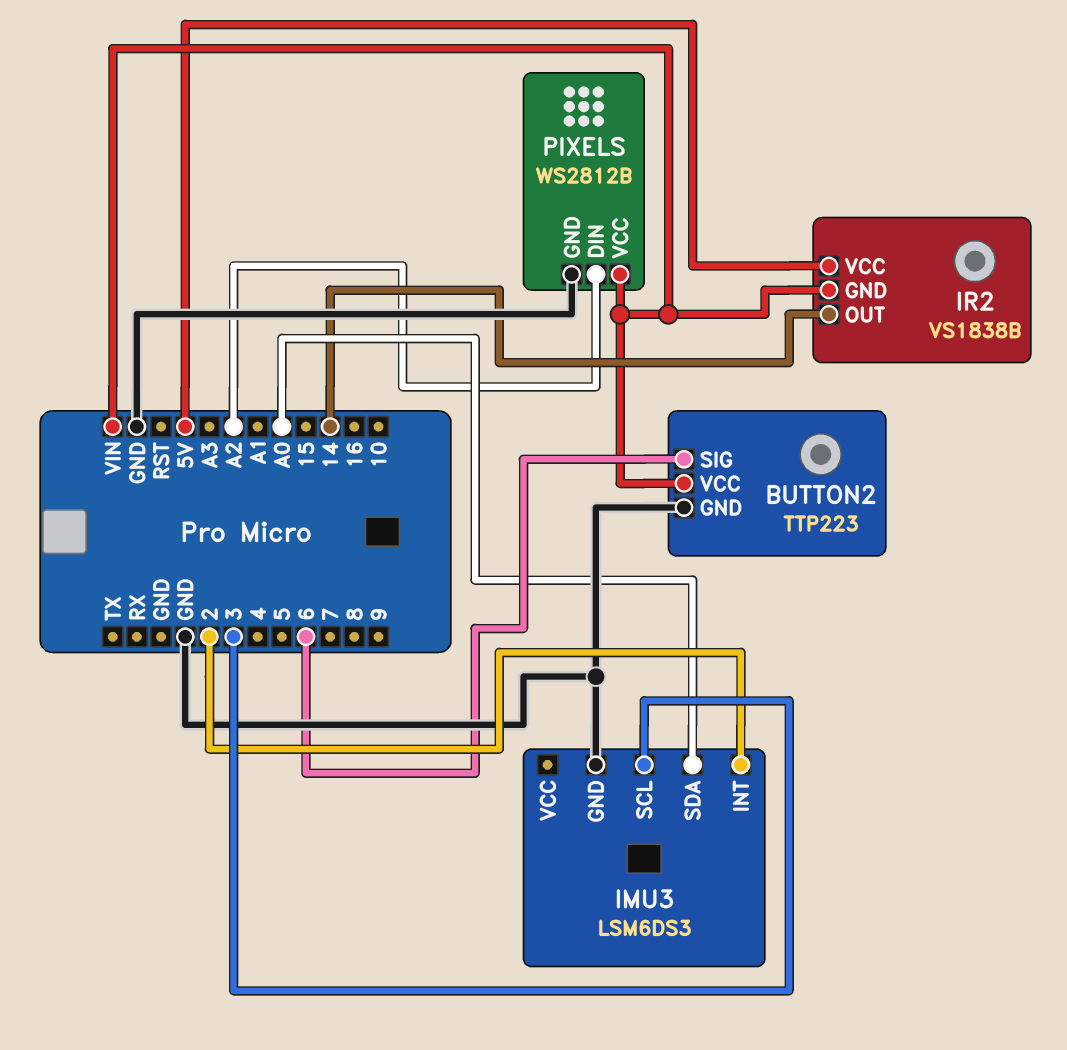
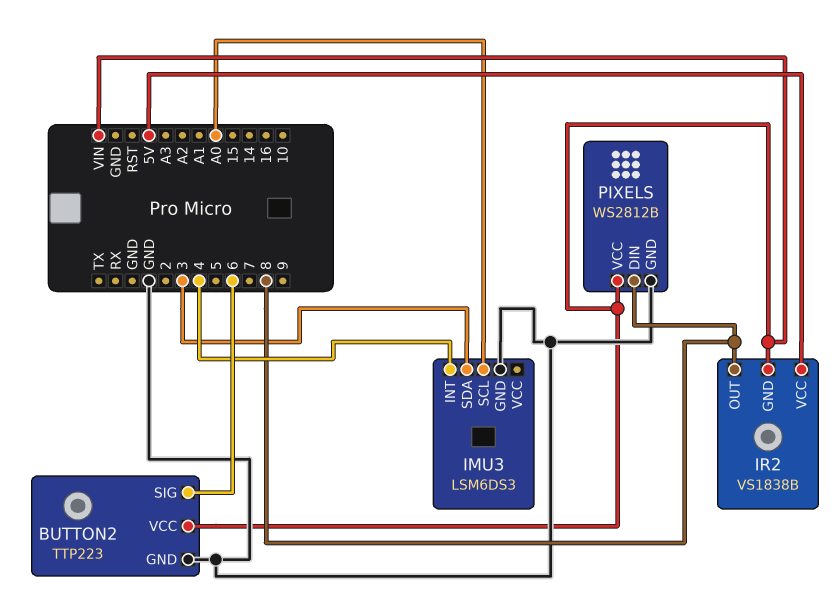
IMU3 pin INT: 2 -> 4
IMU3 pin SCL: 3 -> A0
IMU3 pin SDA: A0 -> 3
IR2 pin OUT: 14 -> 8
PIXELS pin DIN: A2 -> 8

